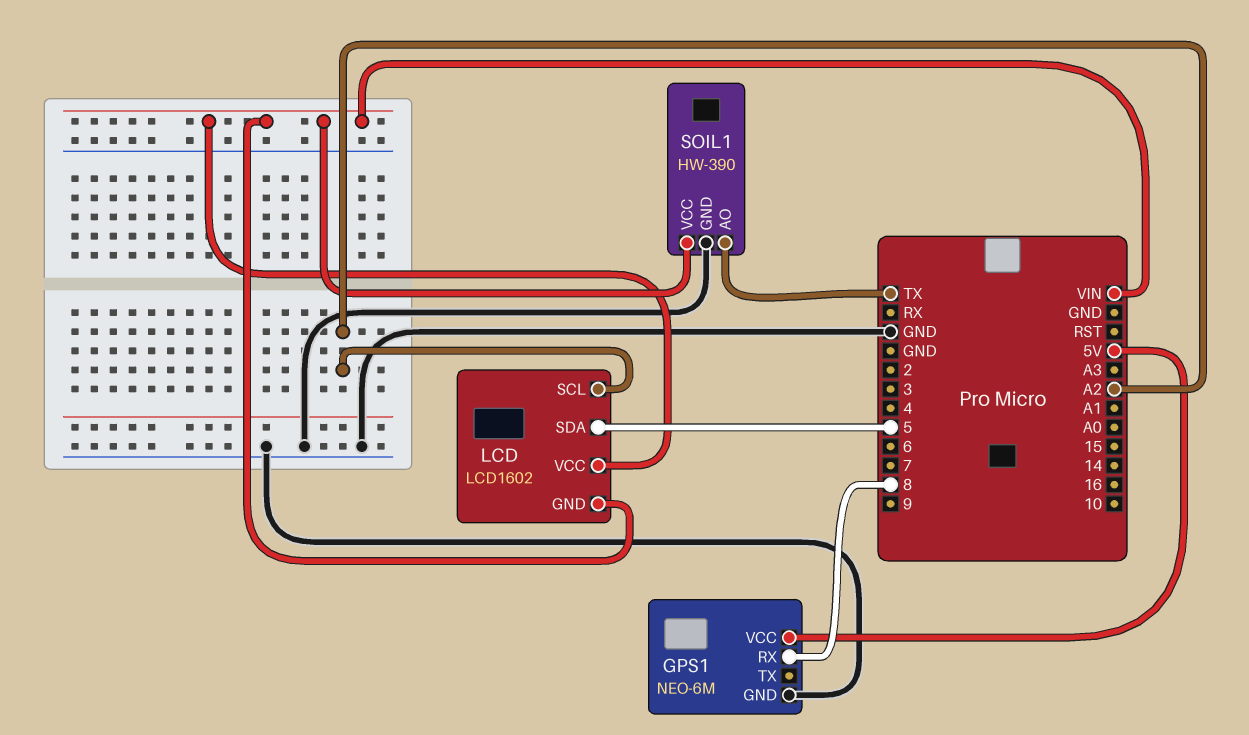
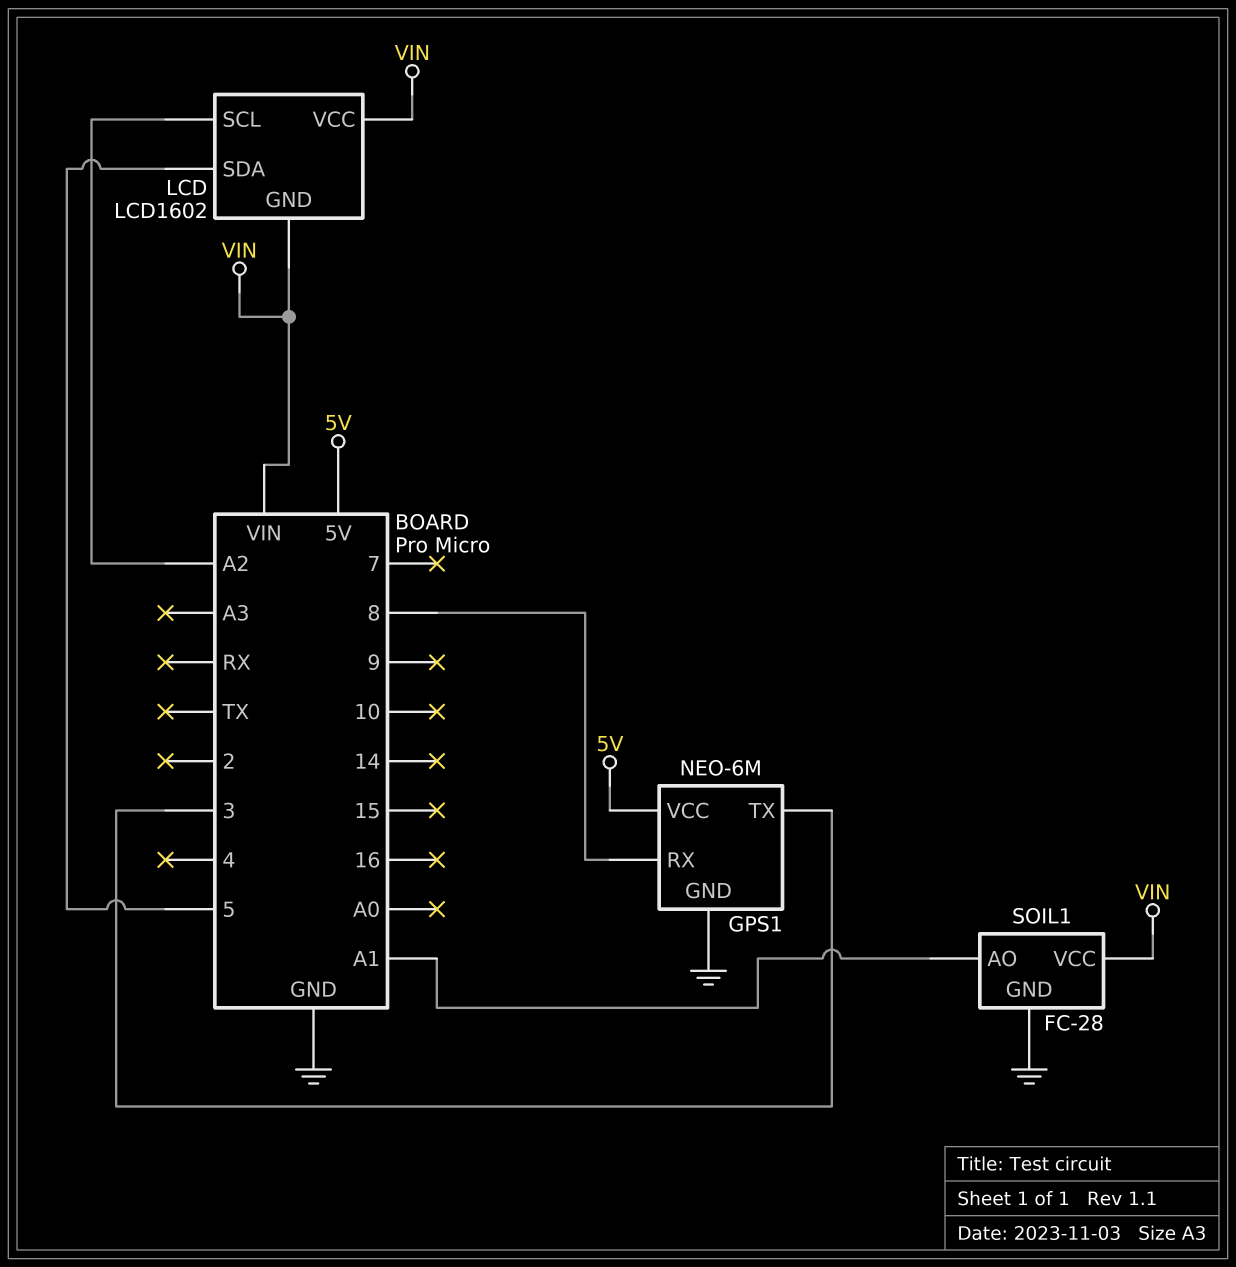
GPS1 pin TX: none -> 3
SOIL1: HW-390 -> FC-28
SOIL1 pin AO: TX -> A1

